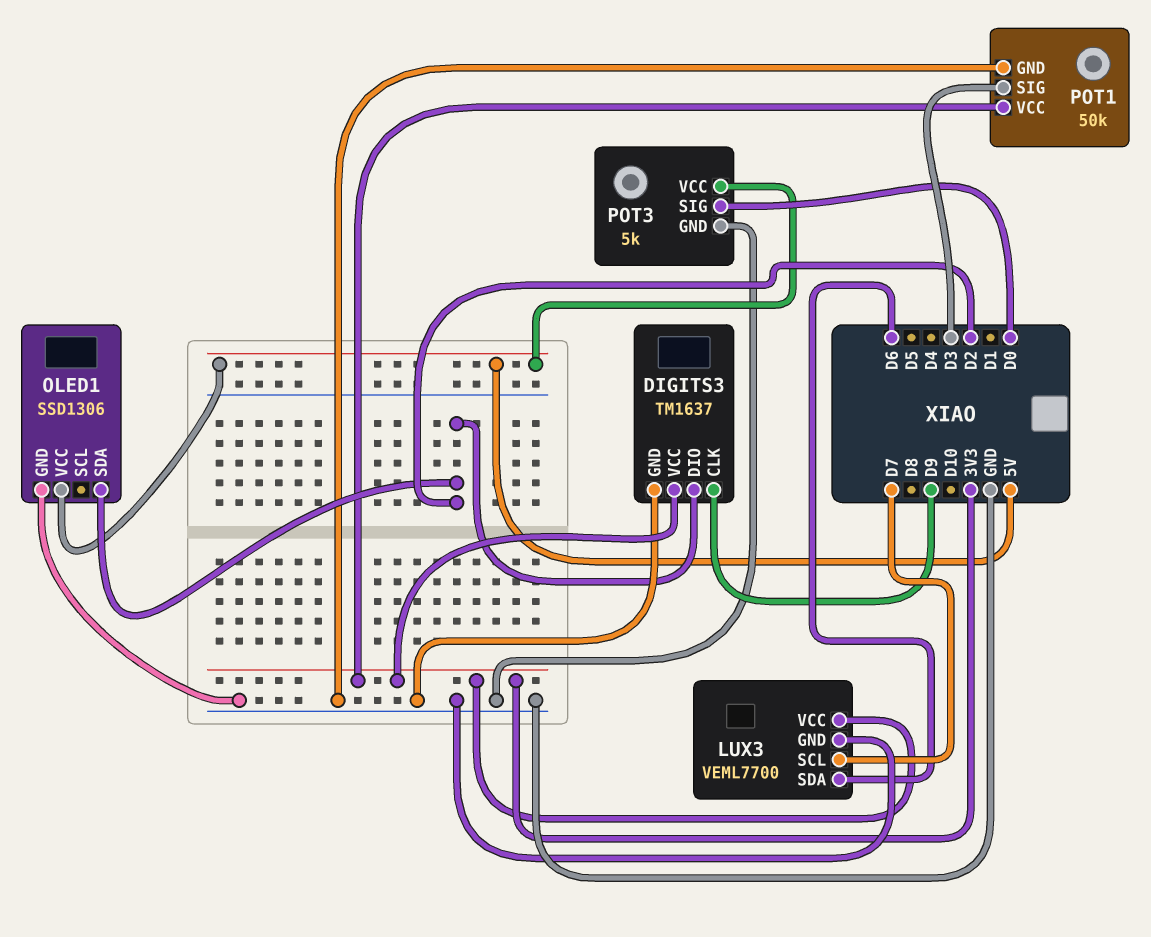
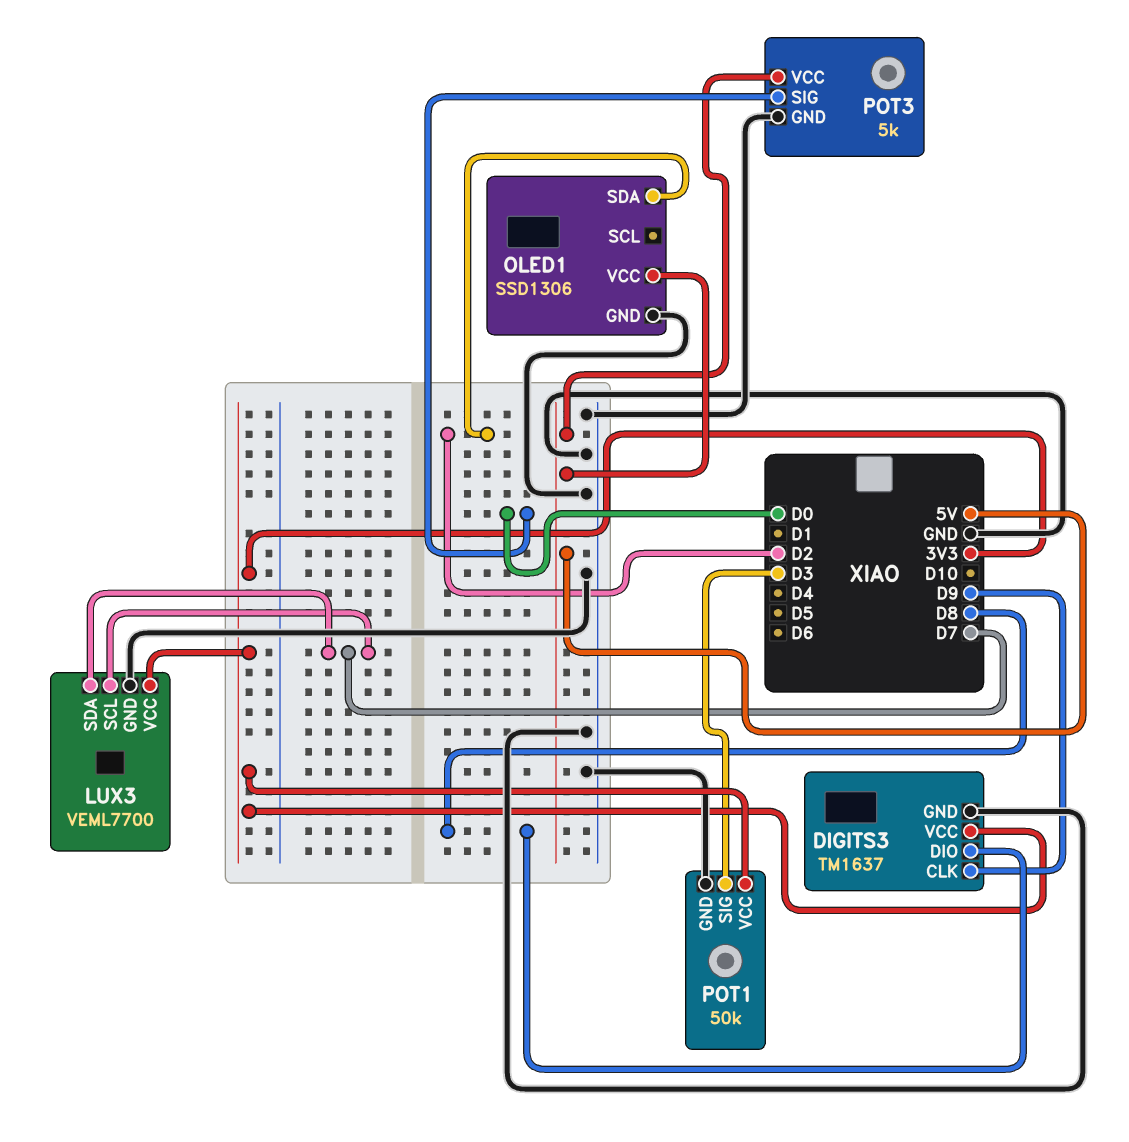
DIGITS3 pin DIO: D2 -> D8
LUX3 pin SDA: D6 -> D7

